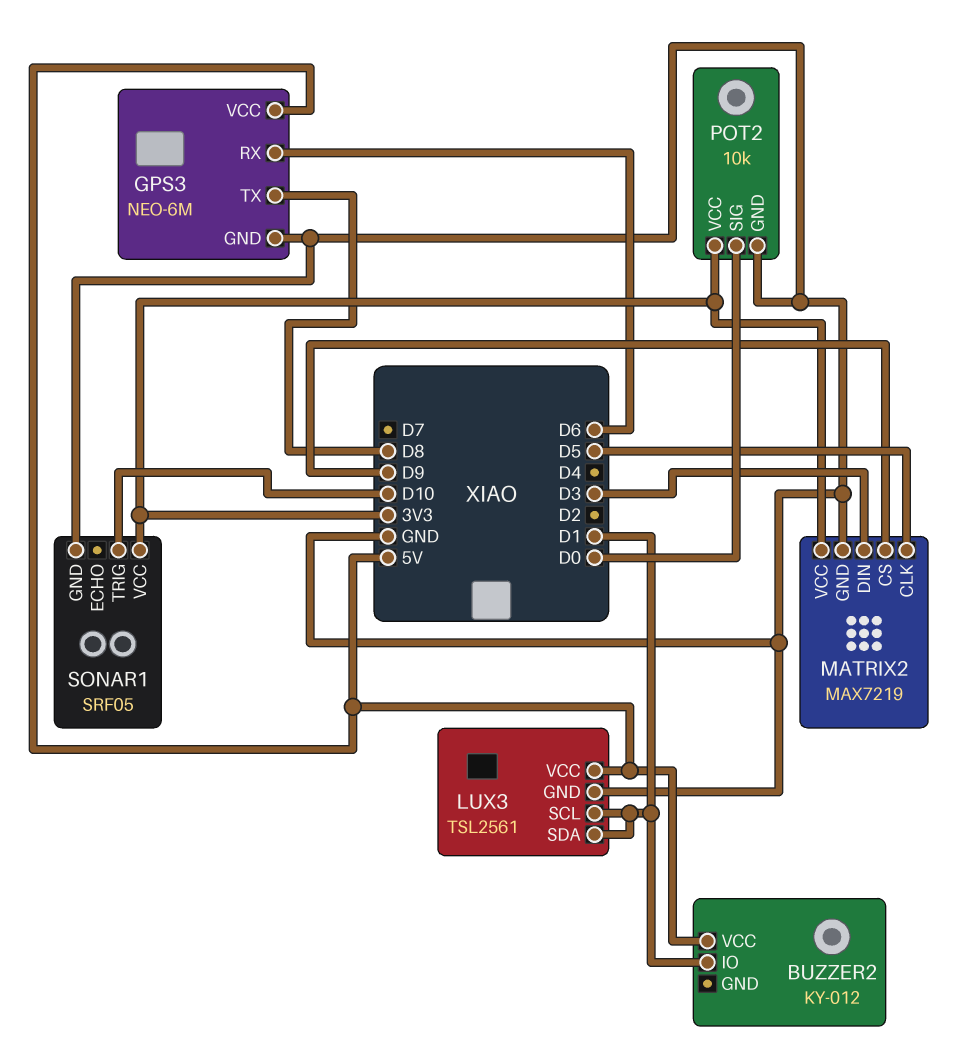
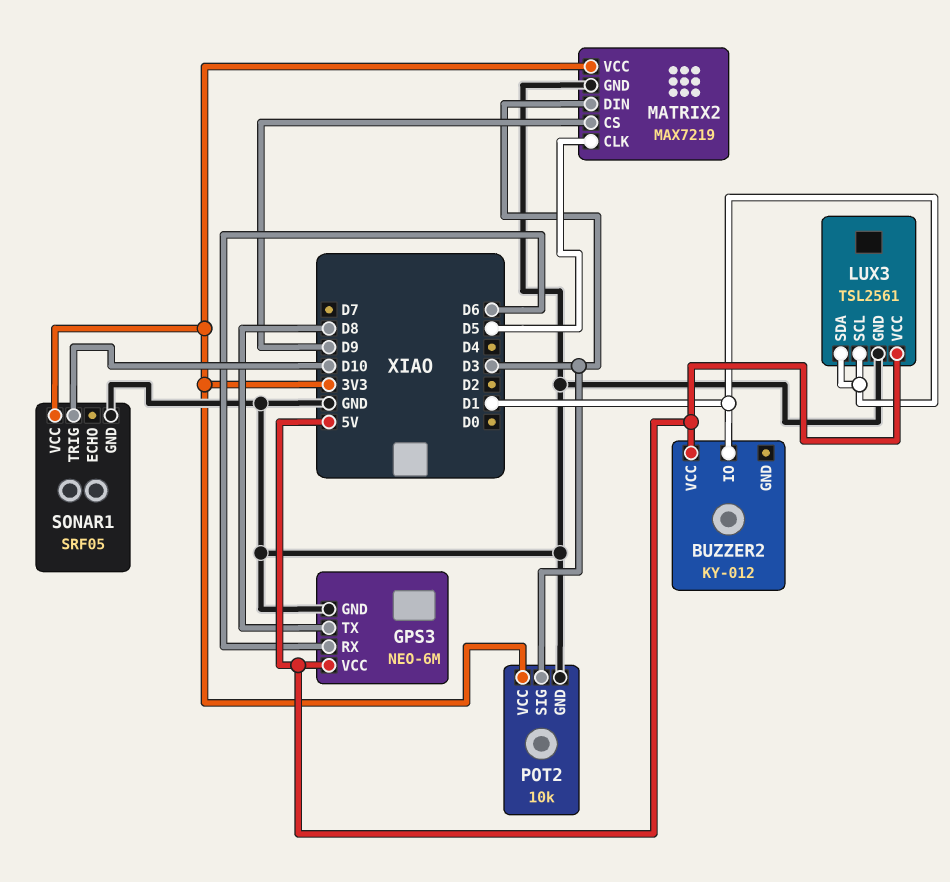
POT2 pin SIG: D0 -> D3

